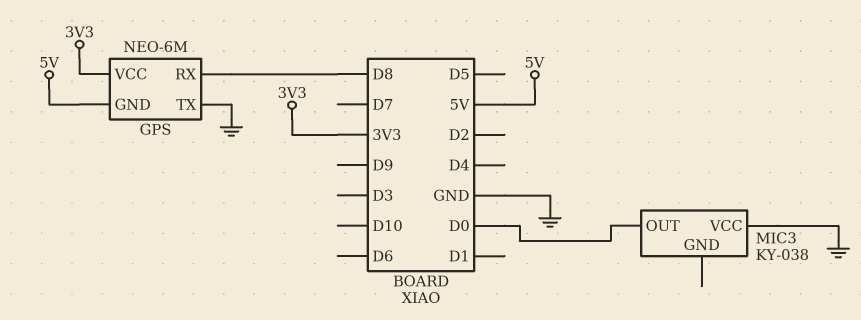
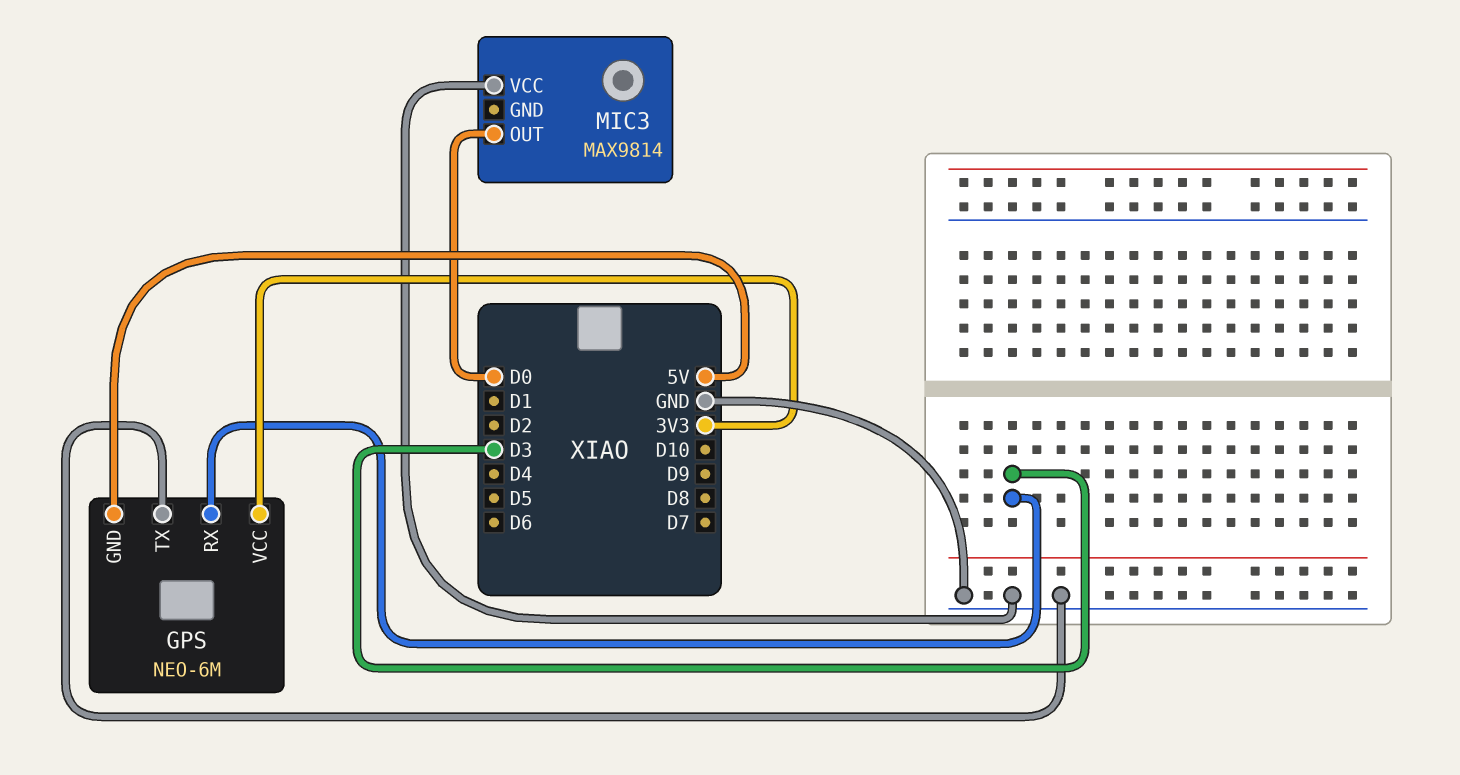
GPS pin RX: D8 -> D3
MIC3: KY-038 -> MAX9814

